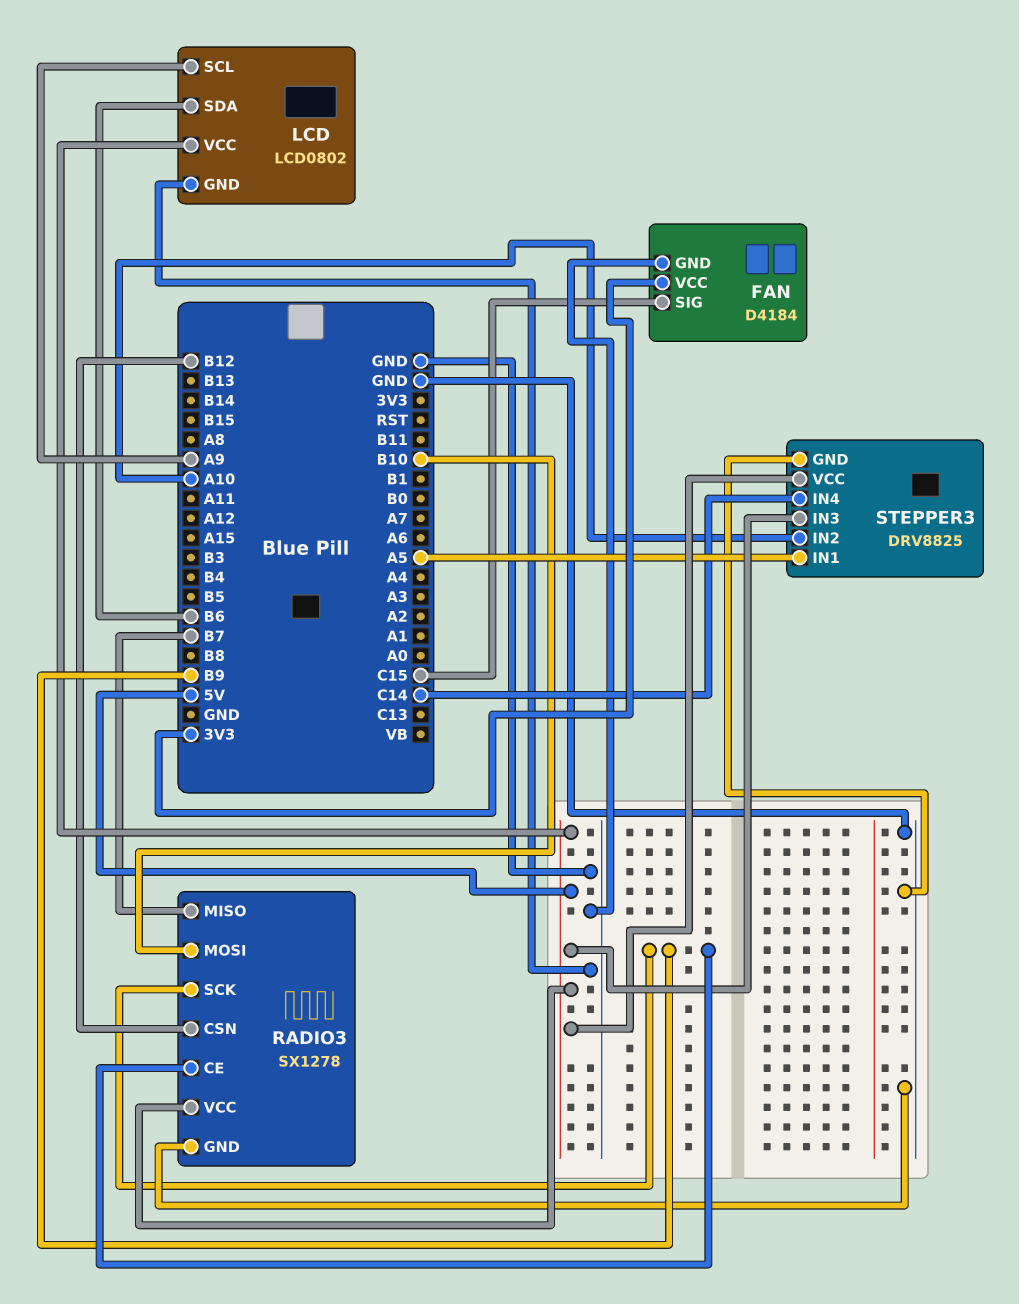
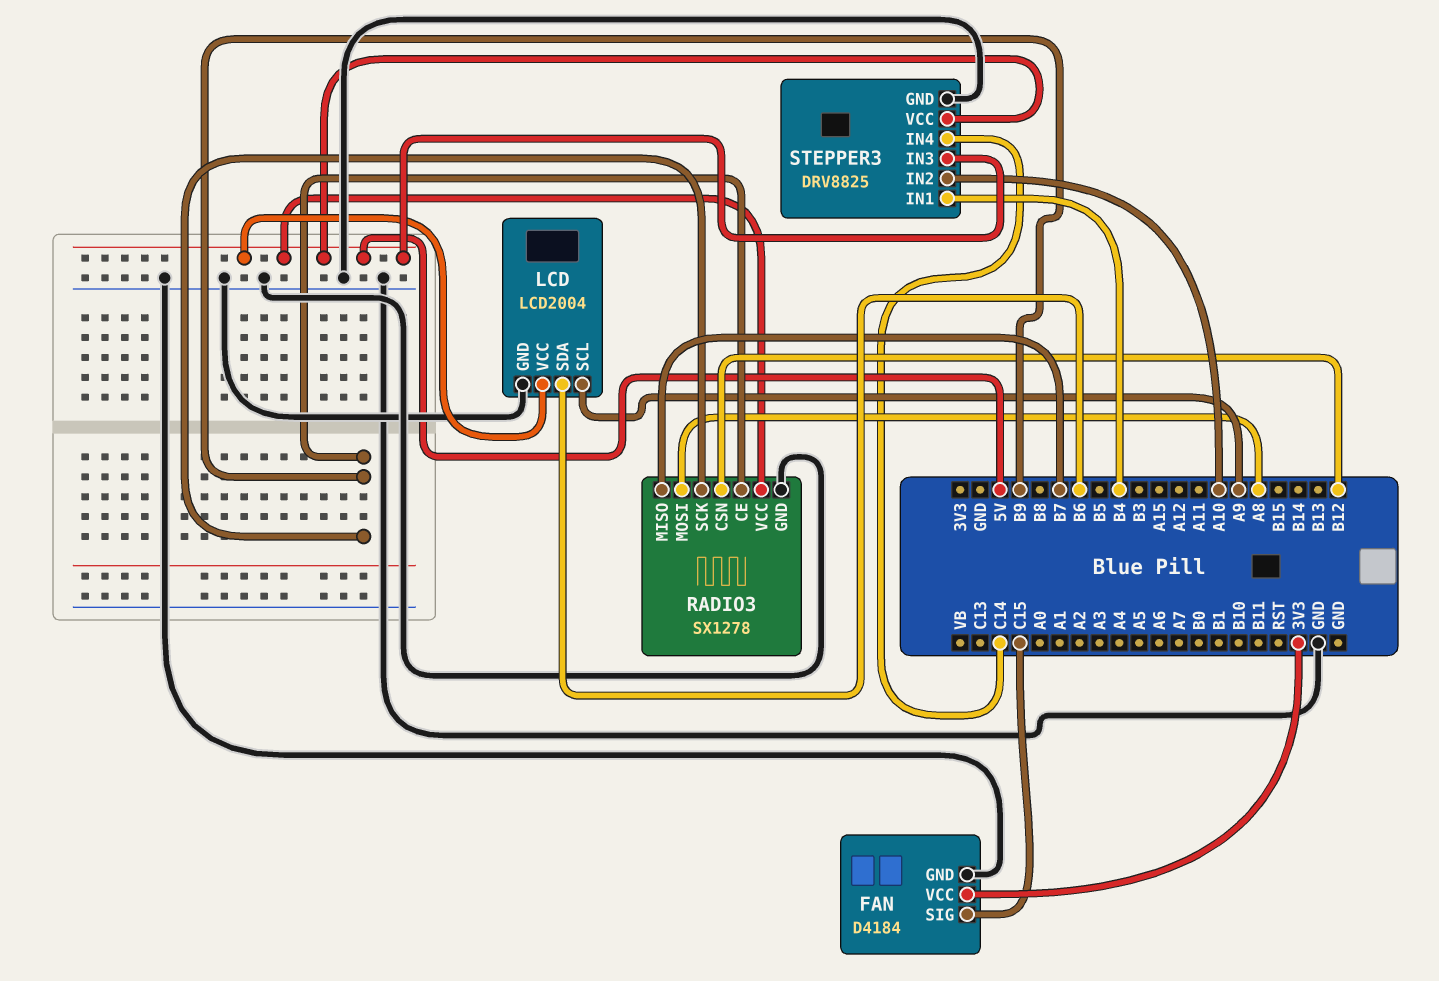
LCD: LCD0802 -> LCD2004
RADIO3 pin MOSI: B10 -> A8
STEPPER3 pin IN1: A5 -> B4

